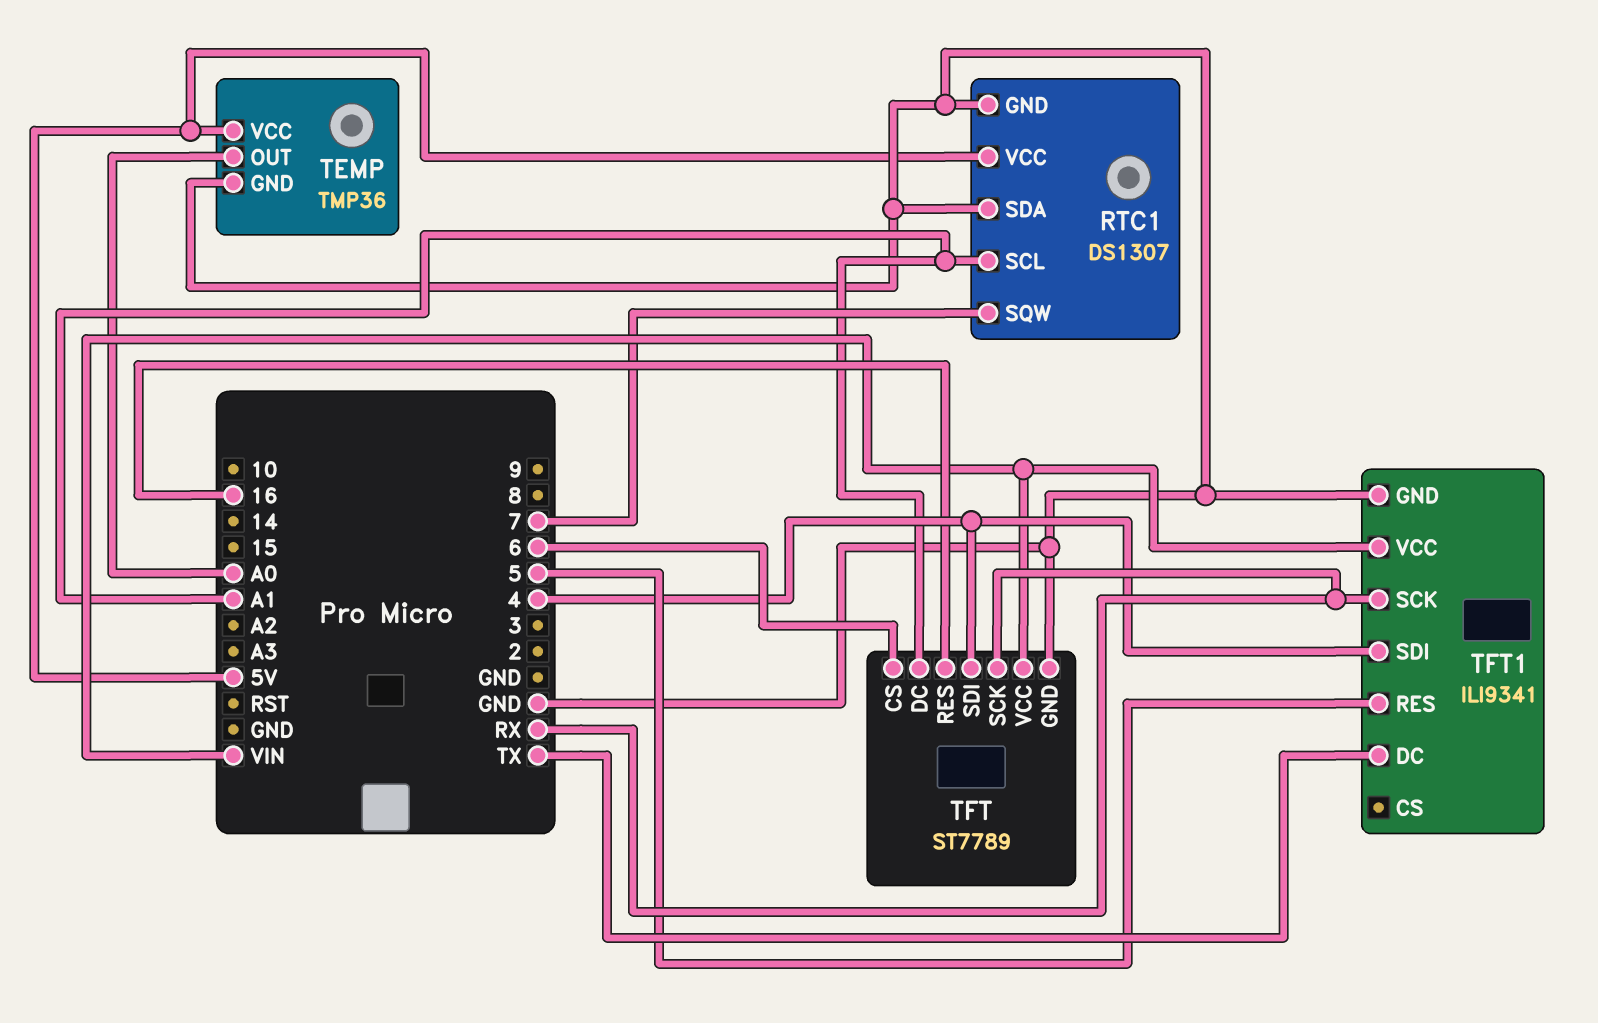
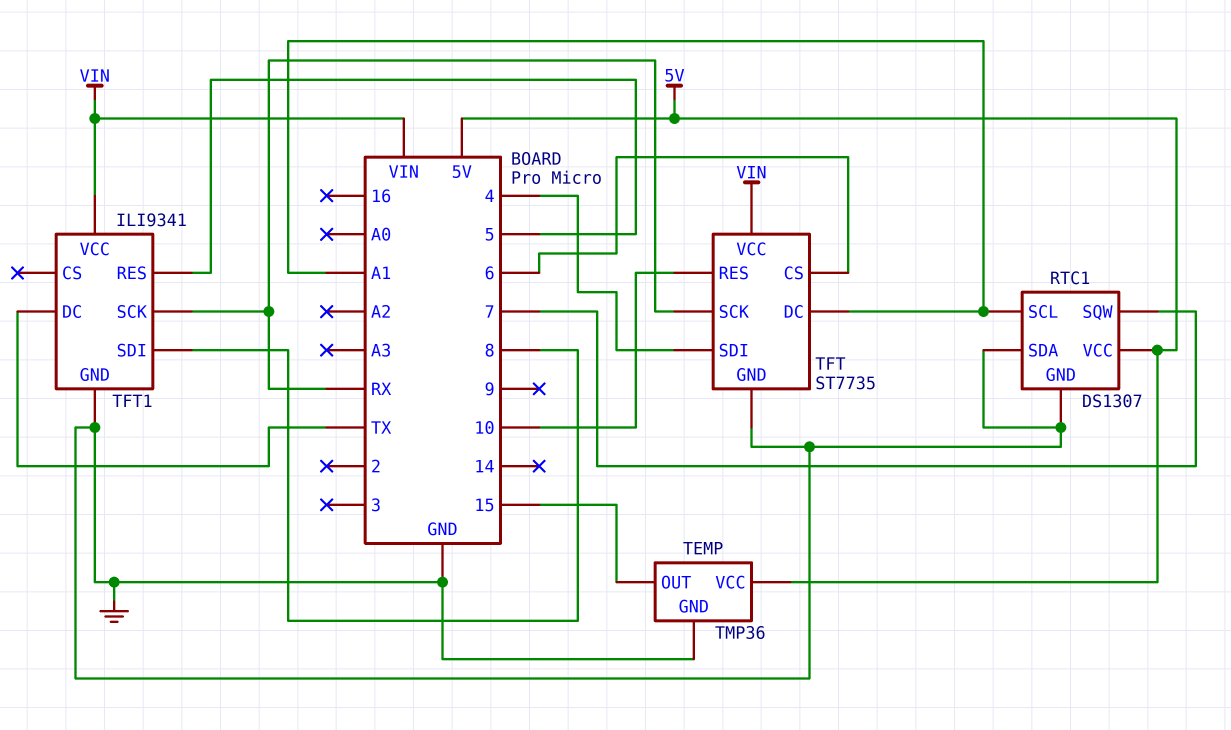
TEMP pin OUT: A0 -> 15
TFT: ST7789 -> ST7735
TFT pin RES: 16 -> 10
TFT1 pin SDI: 4 -> 8

